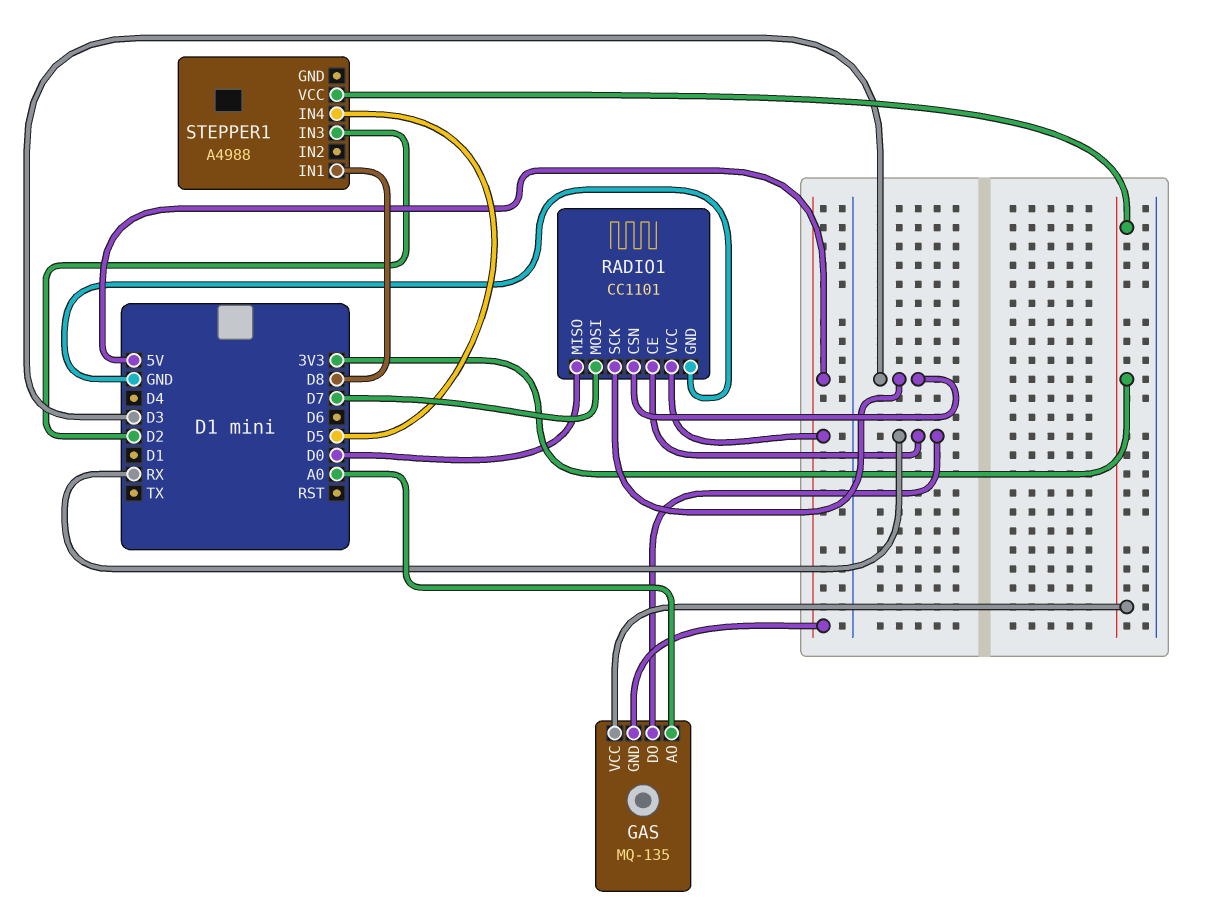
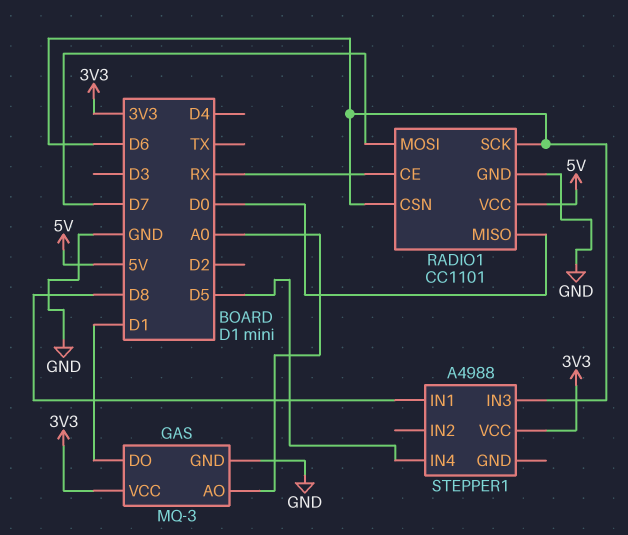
GAS: MQ-135 -> MQ-3
GAS pin DO: RX -> D1
GAS pin GND: 5V -> GND
RADIO1 pin CSN: D3 -> D6
RADIO1 pin SCK: D3 -> D6
STEPPER1 pin IN3: D2 -> D6

